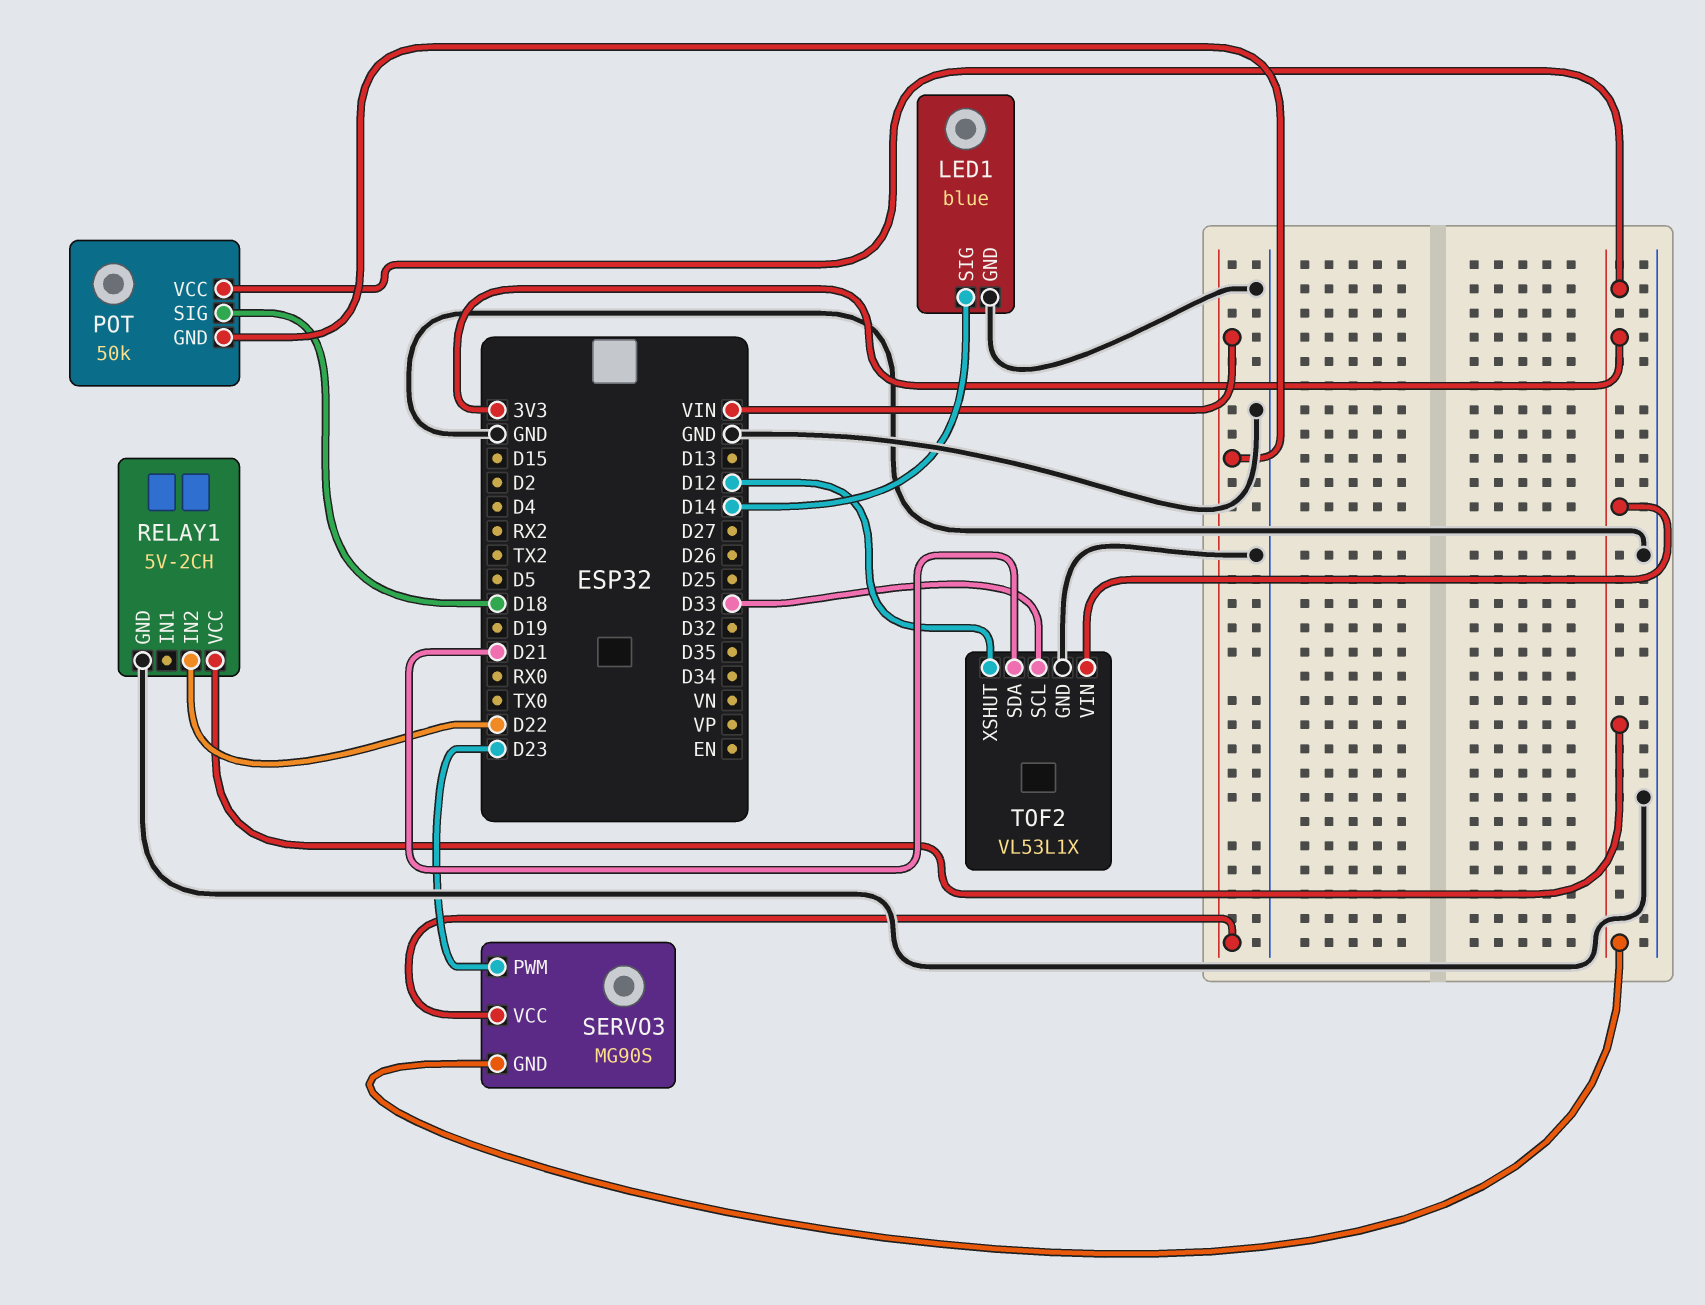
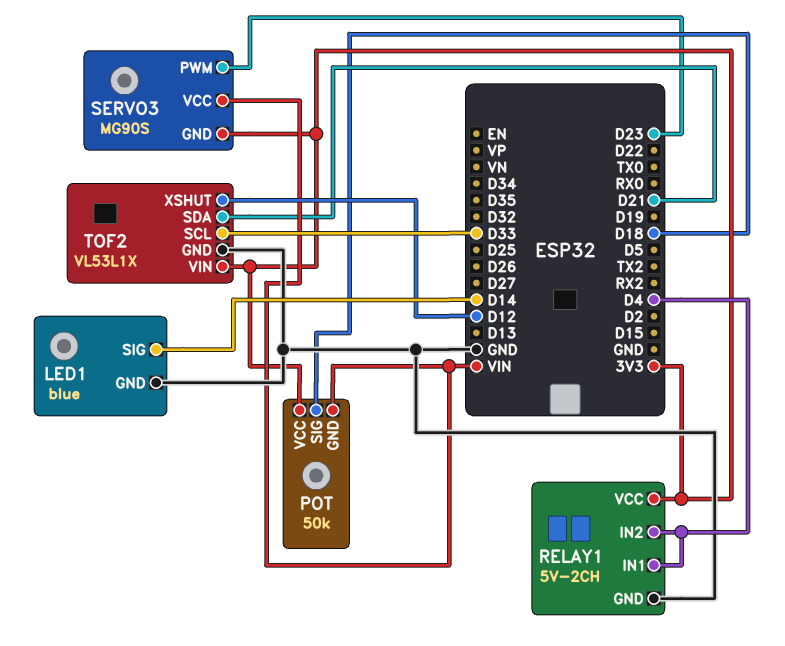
RELAY1 pin IN1: none -> D4
RELAY1 pin IN2: D22 -> D4

